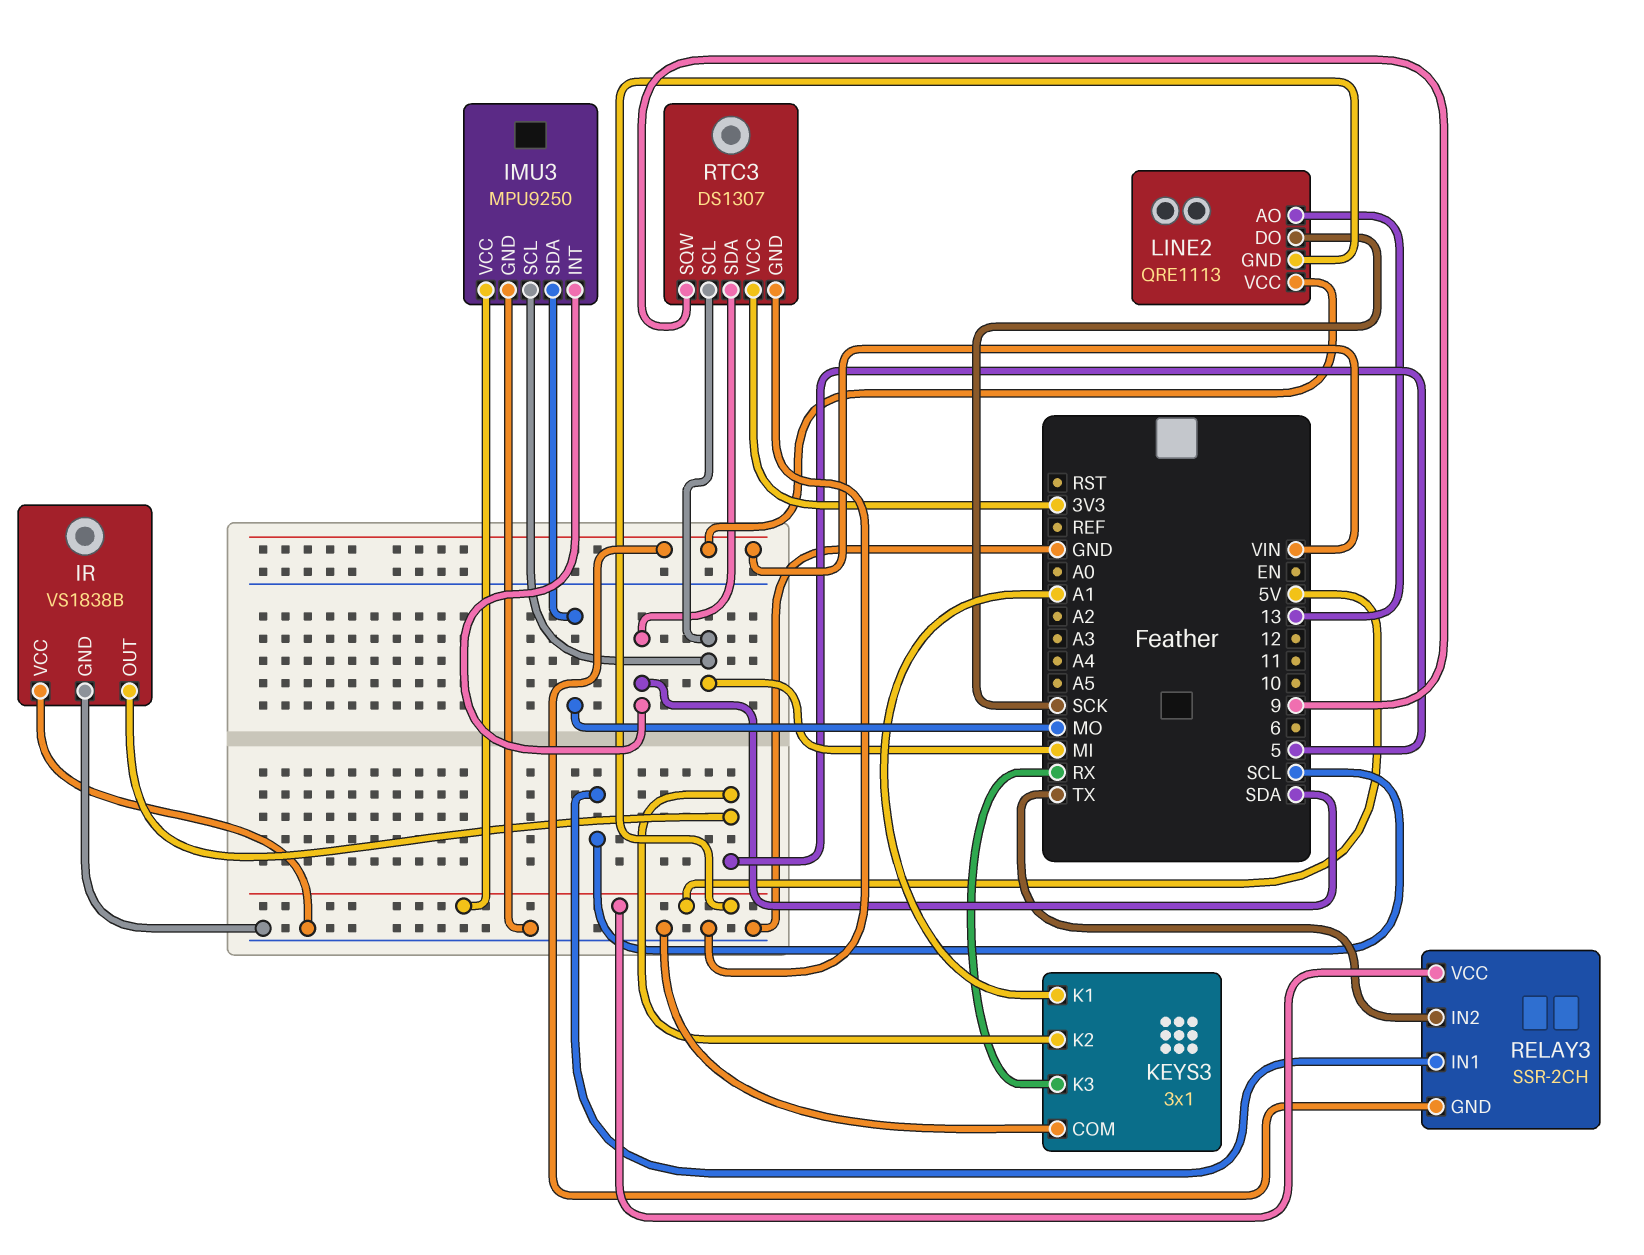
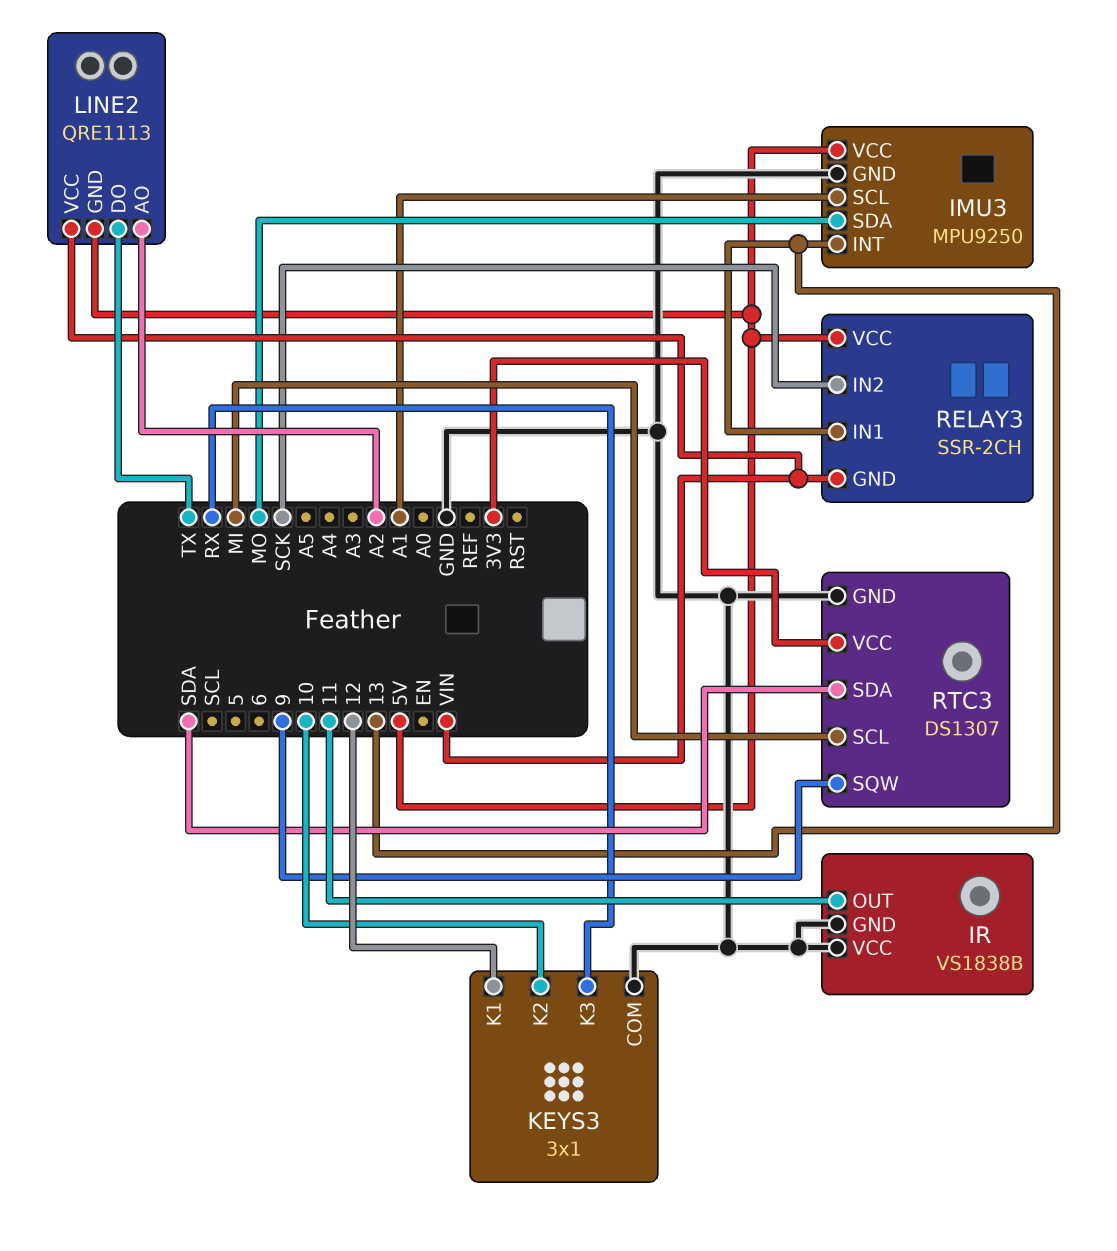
IMU3 pin INT: SDA -> 13
IMU3 pin SCL: MI -> A1
IR pin OUT: 5 -> 11
KEYS3 pin K1: A1 -> 12
KEYS3 pin K2: 5 -> 10
LINE2 pin AO: 13 -> A2
LINE2 pin DO: SCK -> TX
RELAY3 pin IN1: SCL -> 13
RELAY3 pin IN2: TX -> SCK

